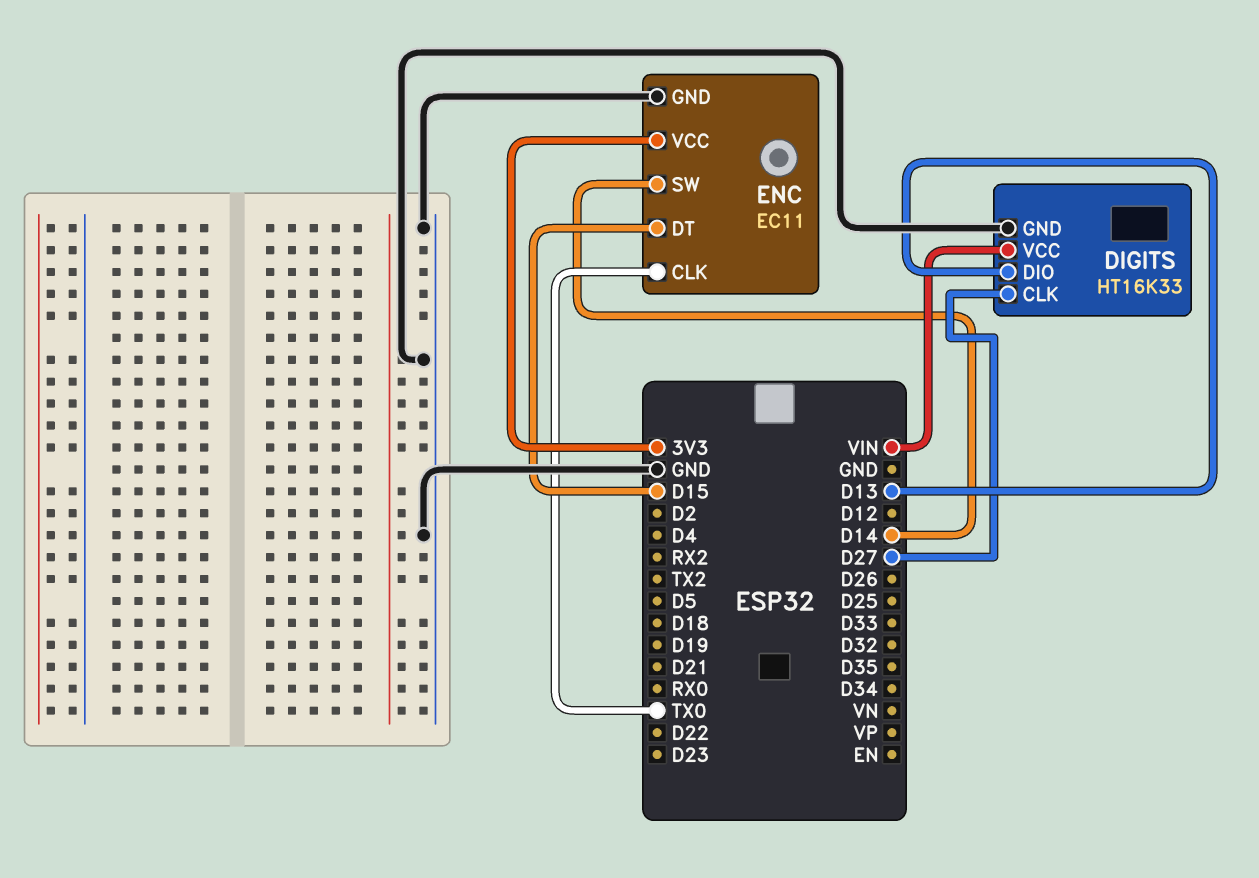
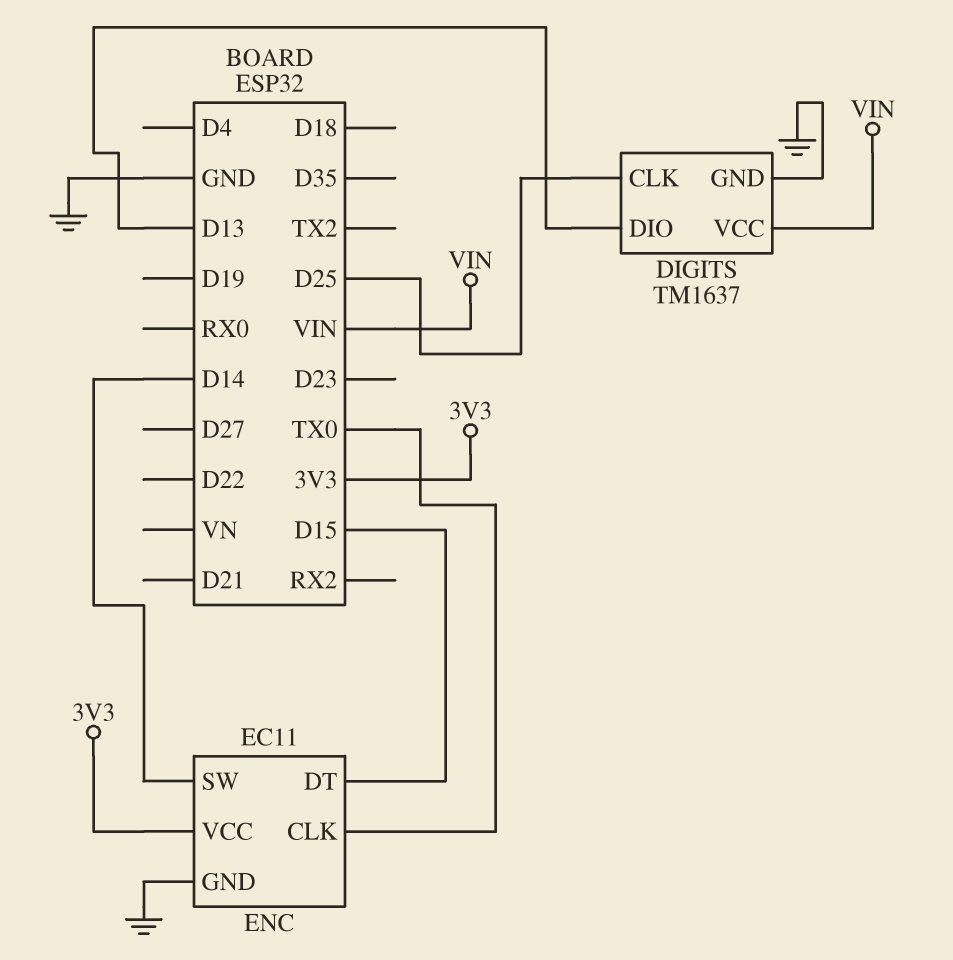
DIGITS: HT16K33 -> TM1637
DIGITS pin CLK: D27 -> D25

